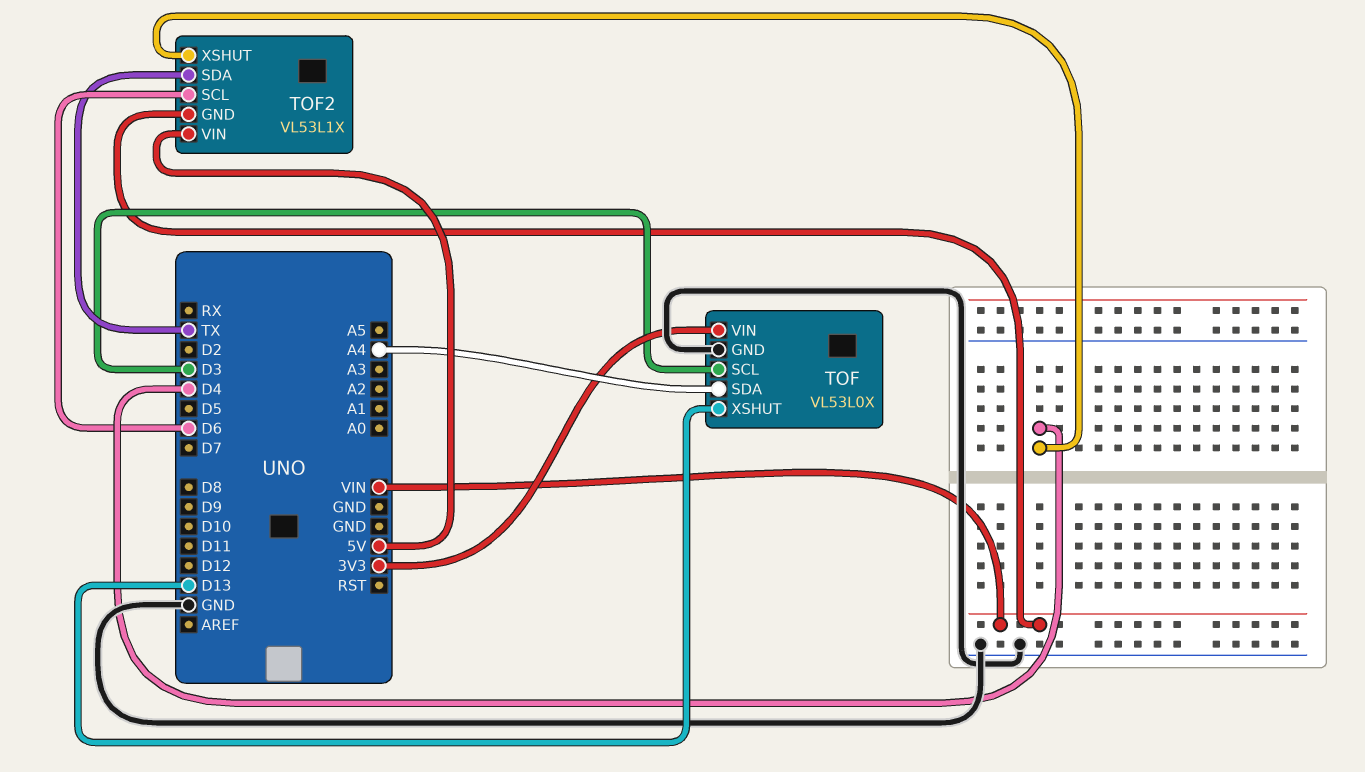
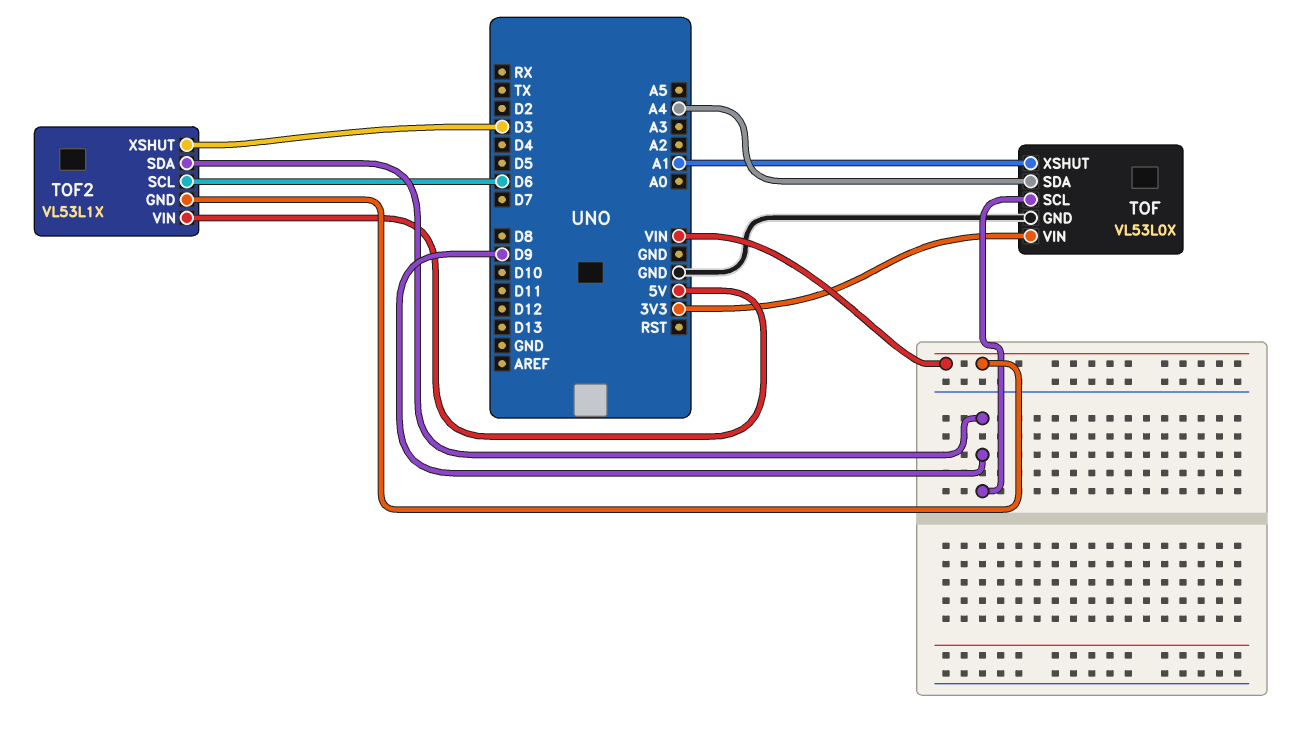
TOF pin SCL: D3 -> D9
TOF pin XSHUT: D13 -> A1
TOF2 pin SDA: TX -> D9
TOF2 pin XSHUT: D4 -> D3

